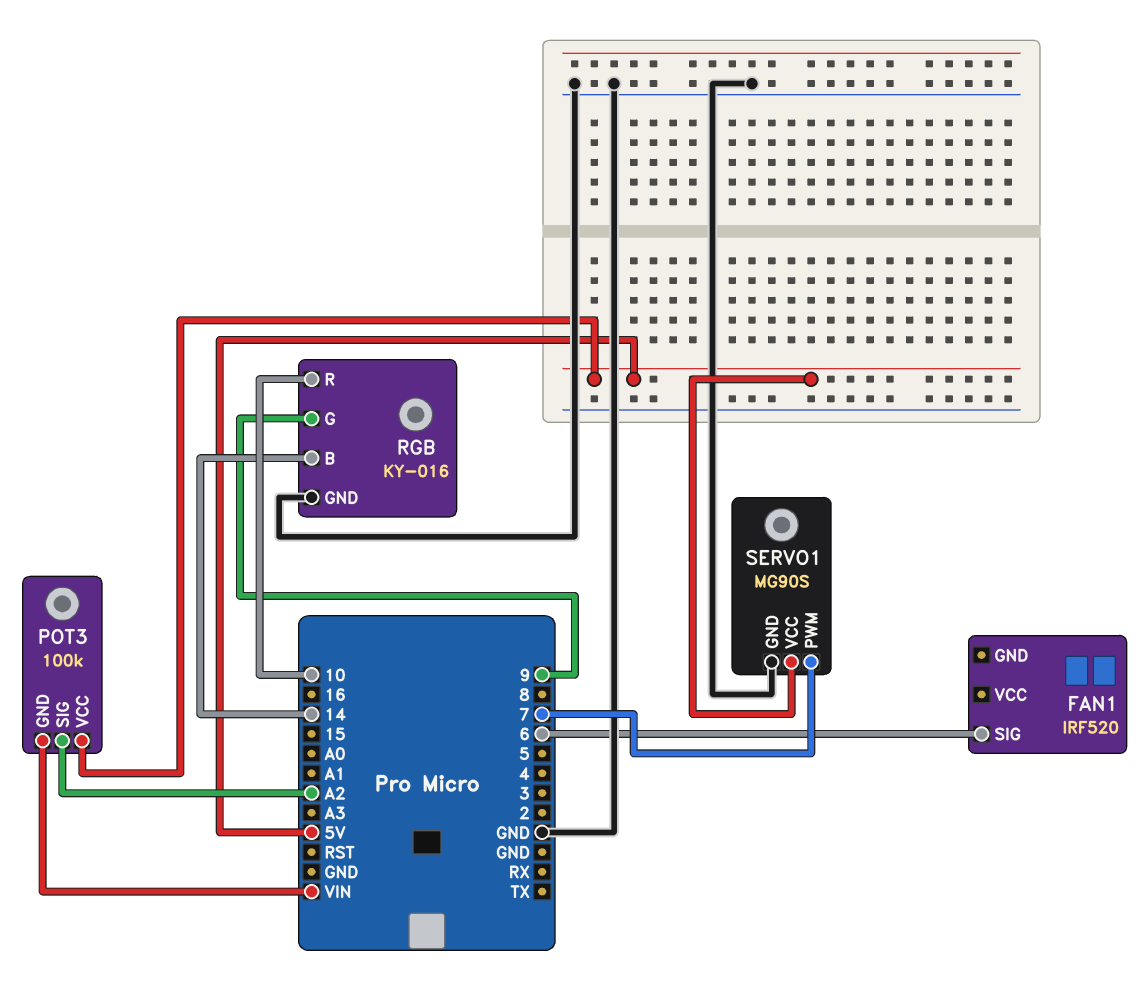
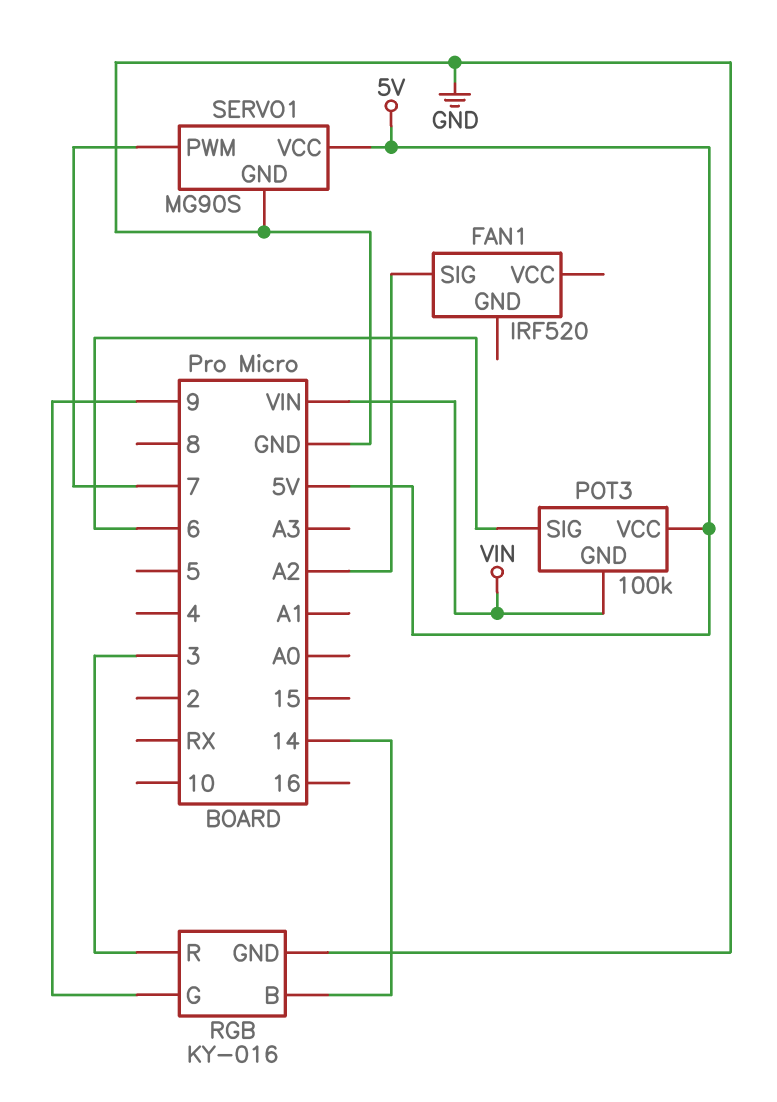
FAN1 pin SIG: 6 -> A2
POT3 pin SIG: A2 -> 6
RGB pin R: 10 -> 3

